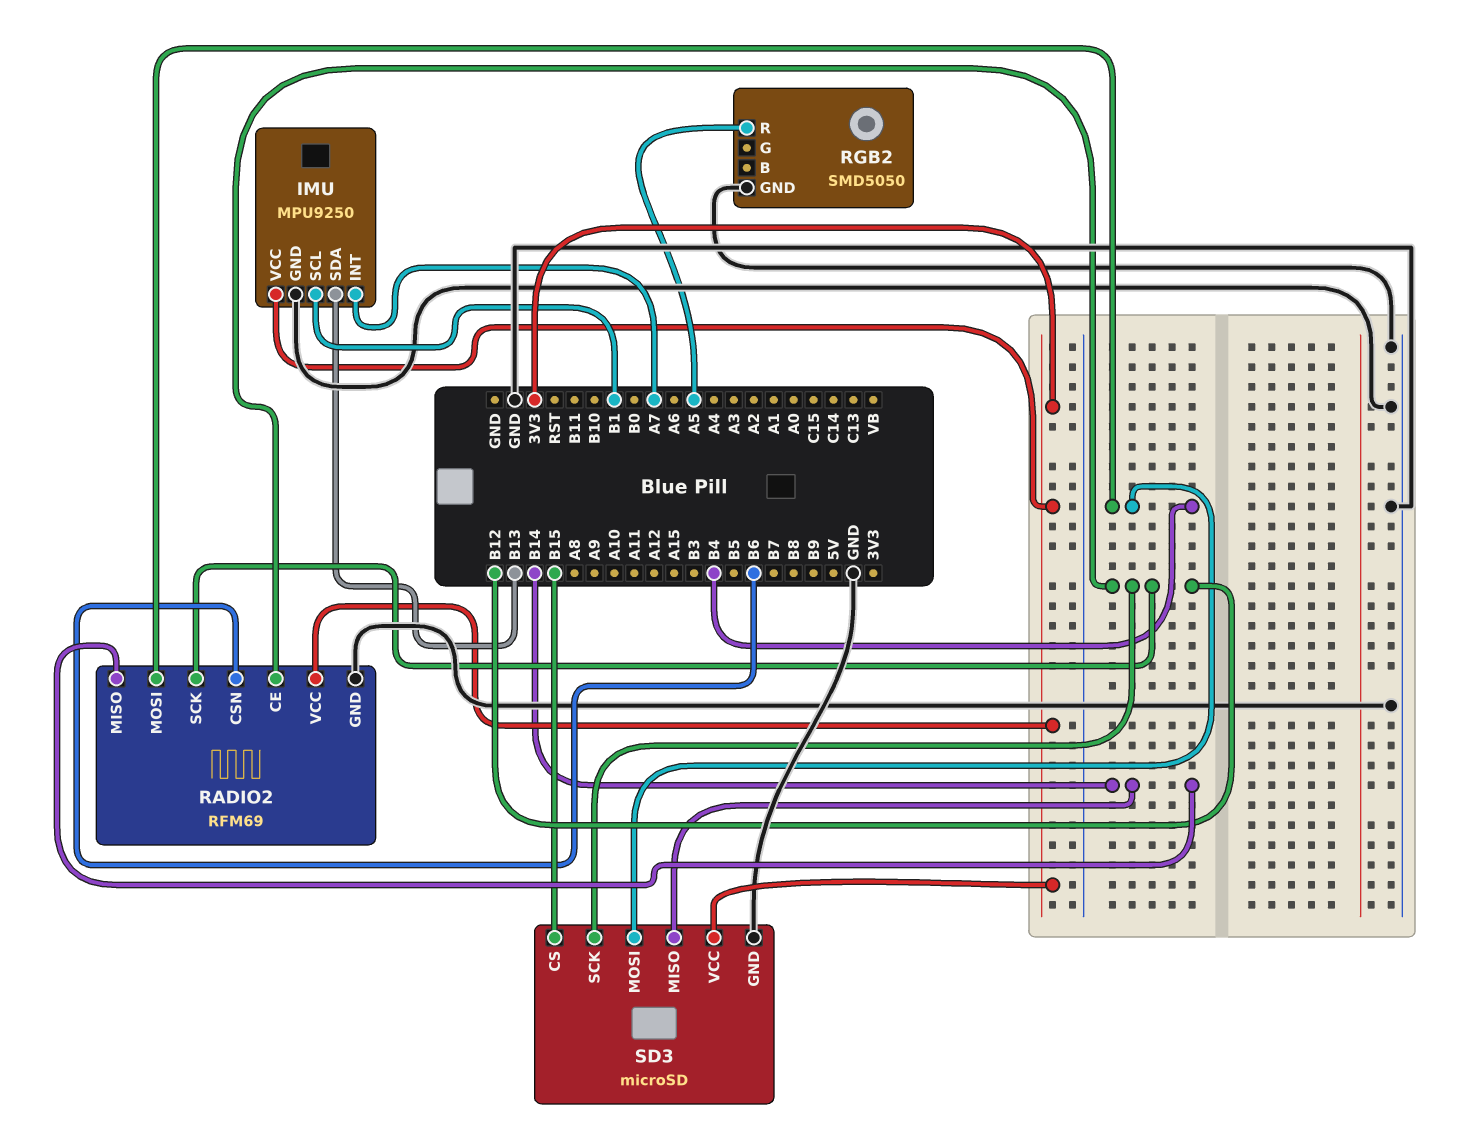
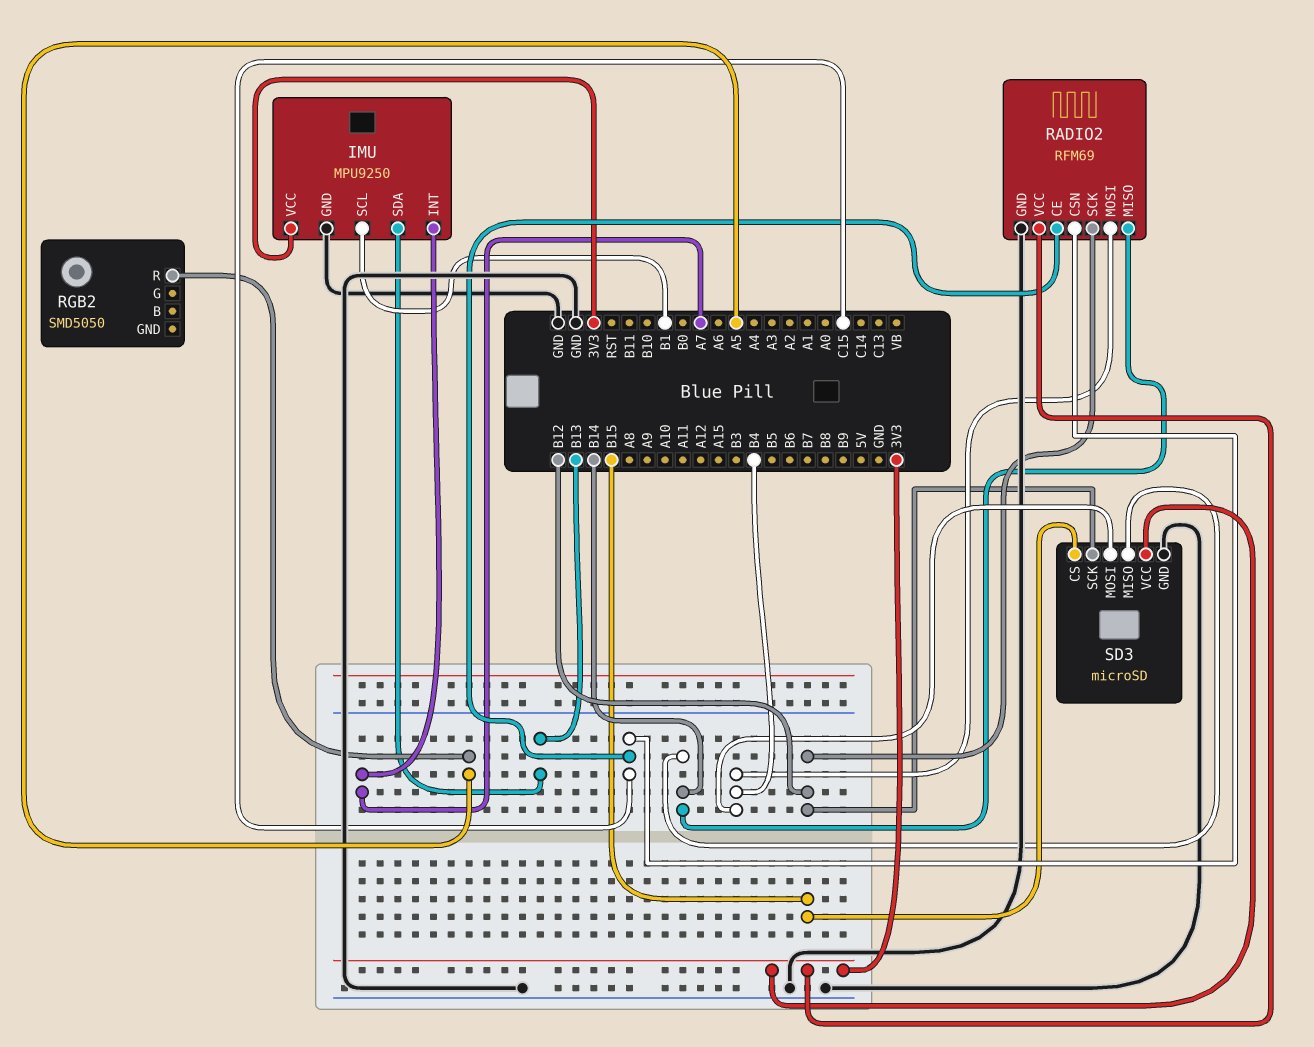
RADIO2 pin CE: B12 -> C15
RADIO2 pin CSN: B6 -> C15
RGB2 pin GND: GND -> none

